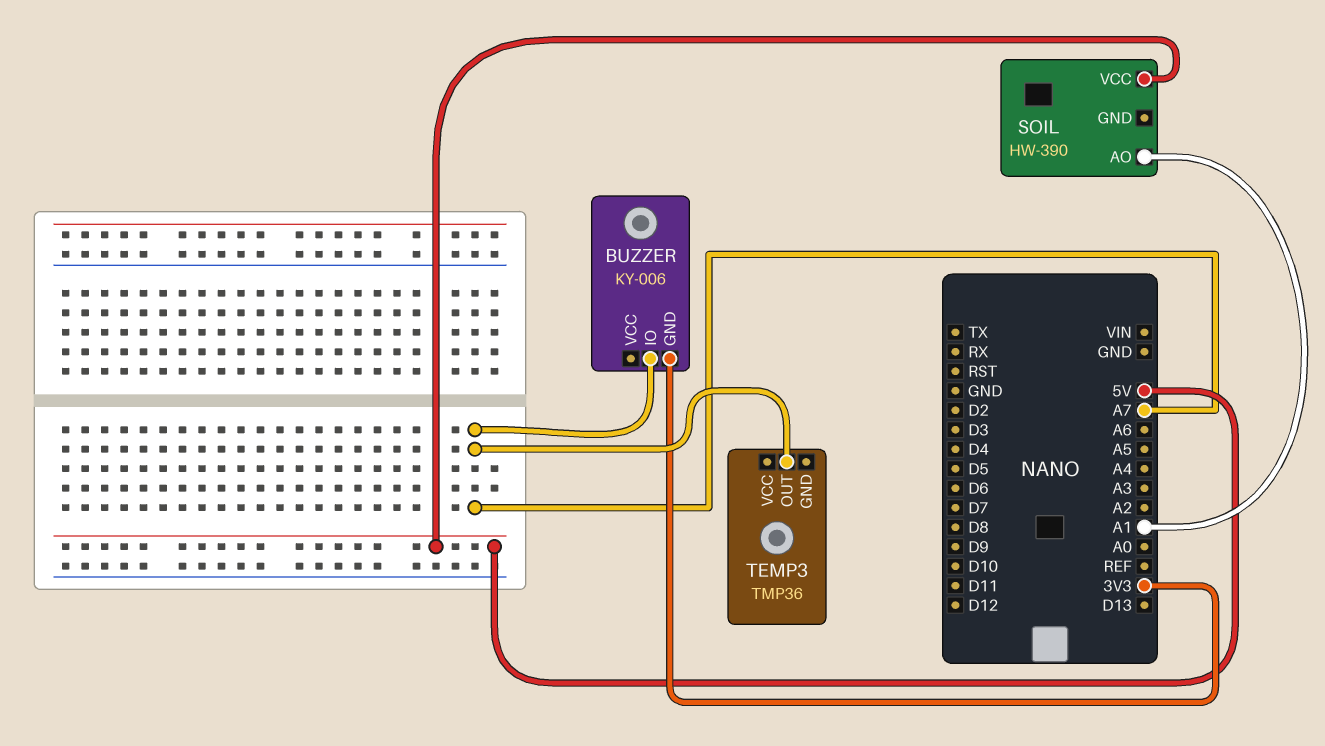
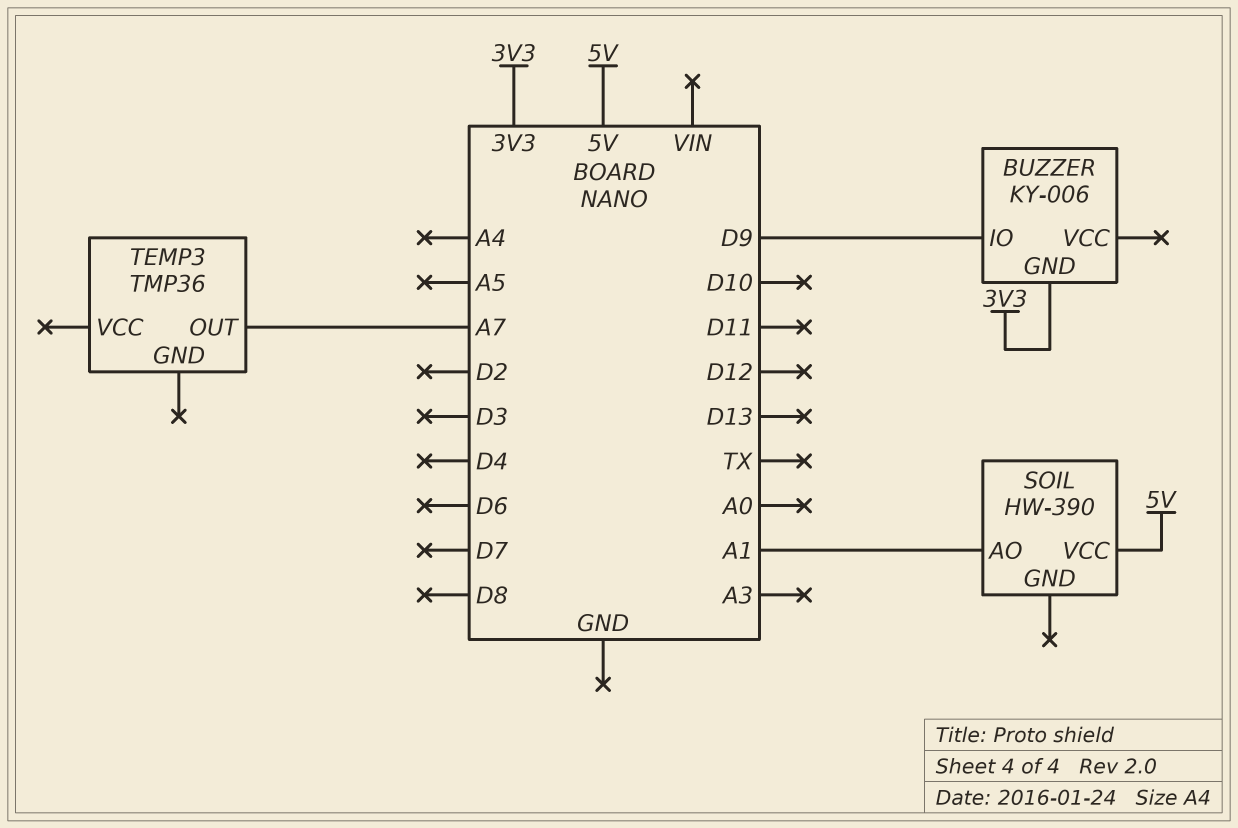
BUZZER pin IO: A7 -> D9

